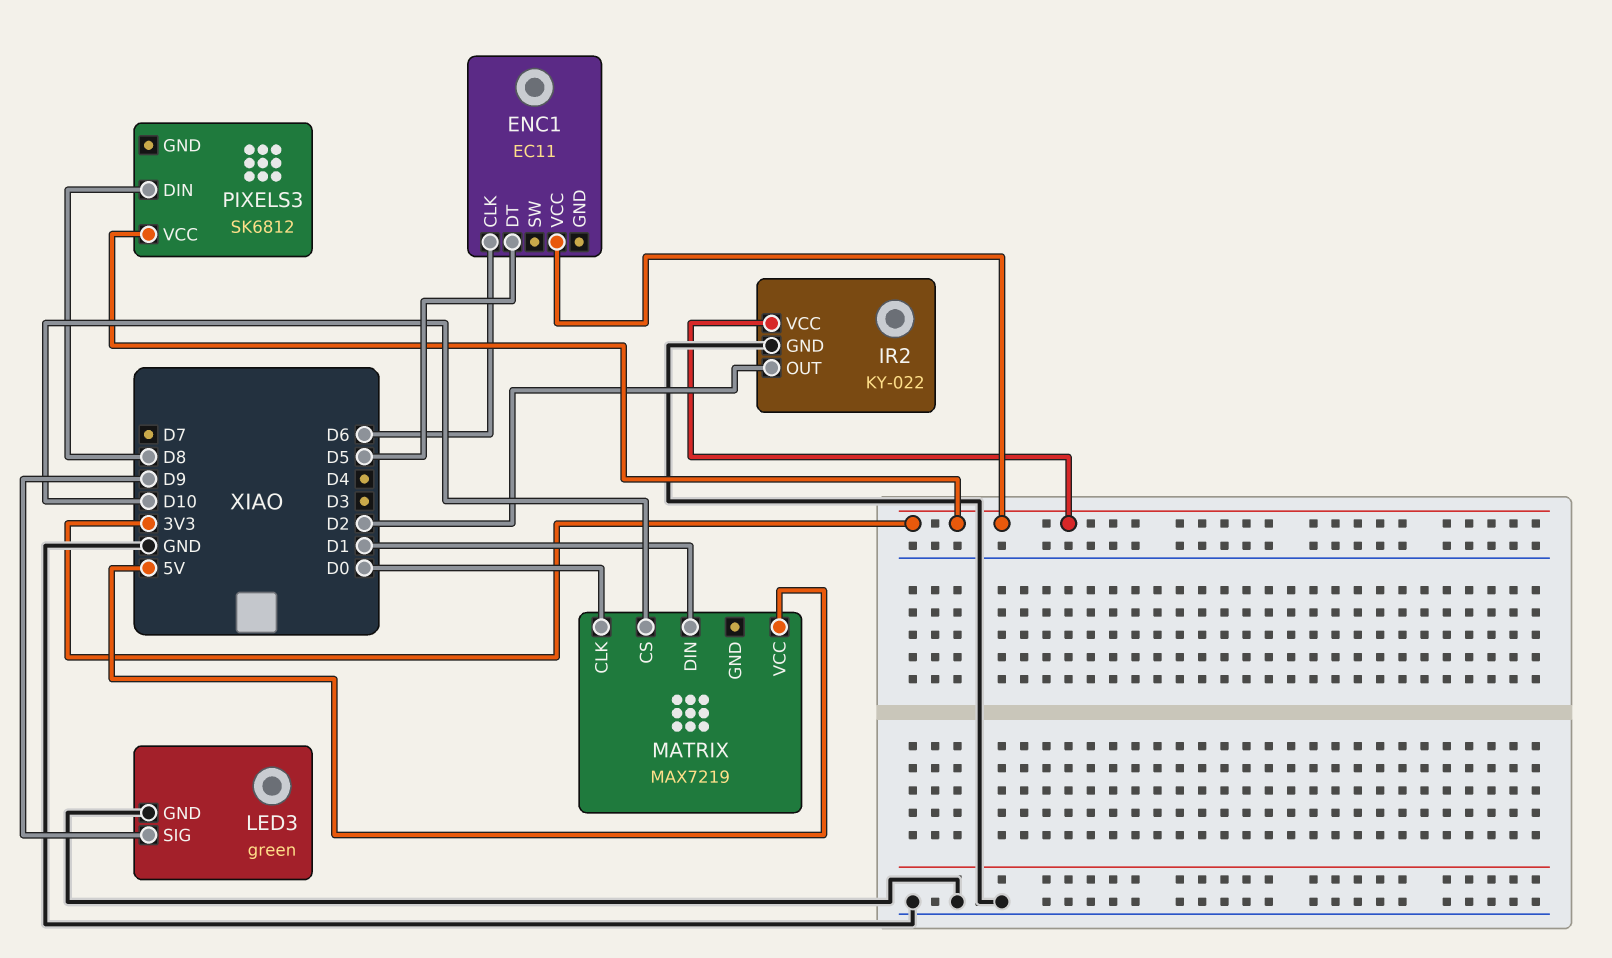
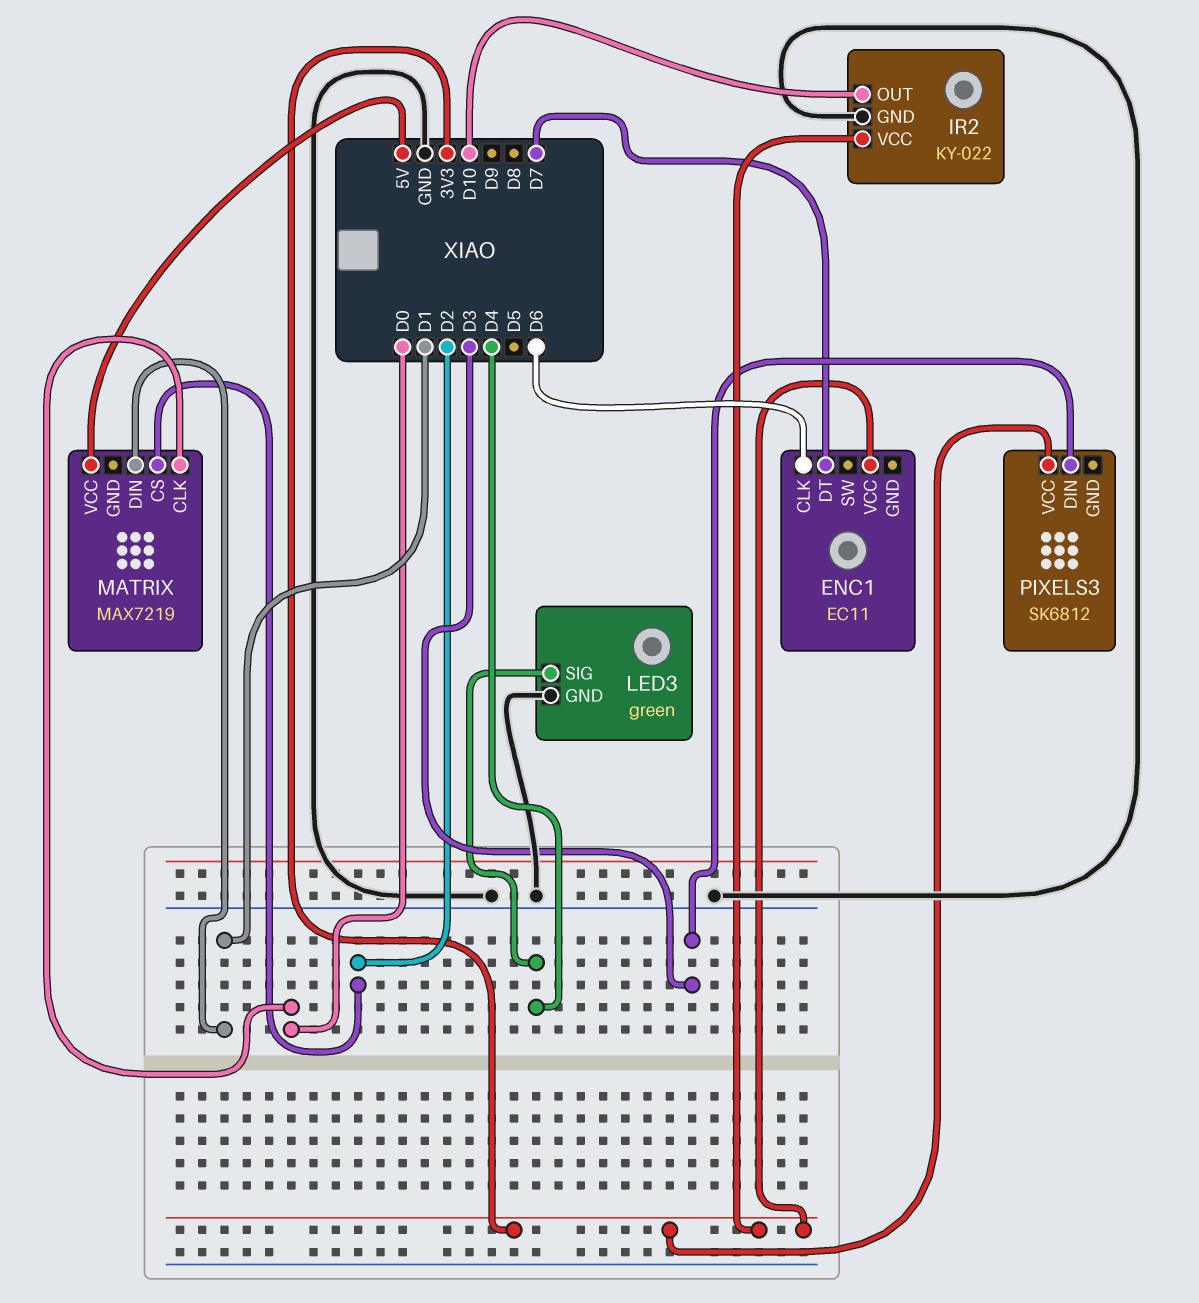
ENC1 pin DT: D5 -> D7
IR2 pin OUT: D2 -> D10
LED3 pin SIG: D9 -> D4
MATRIX pin CS: D10 -> D2
PIXELS3 pin DIN: D8 -> D3

